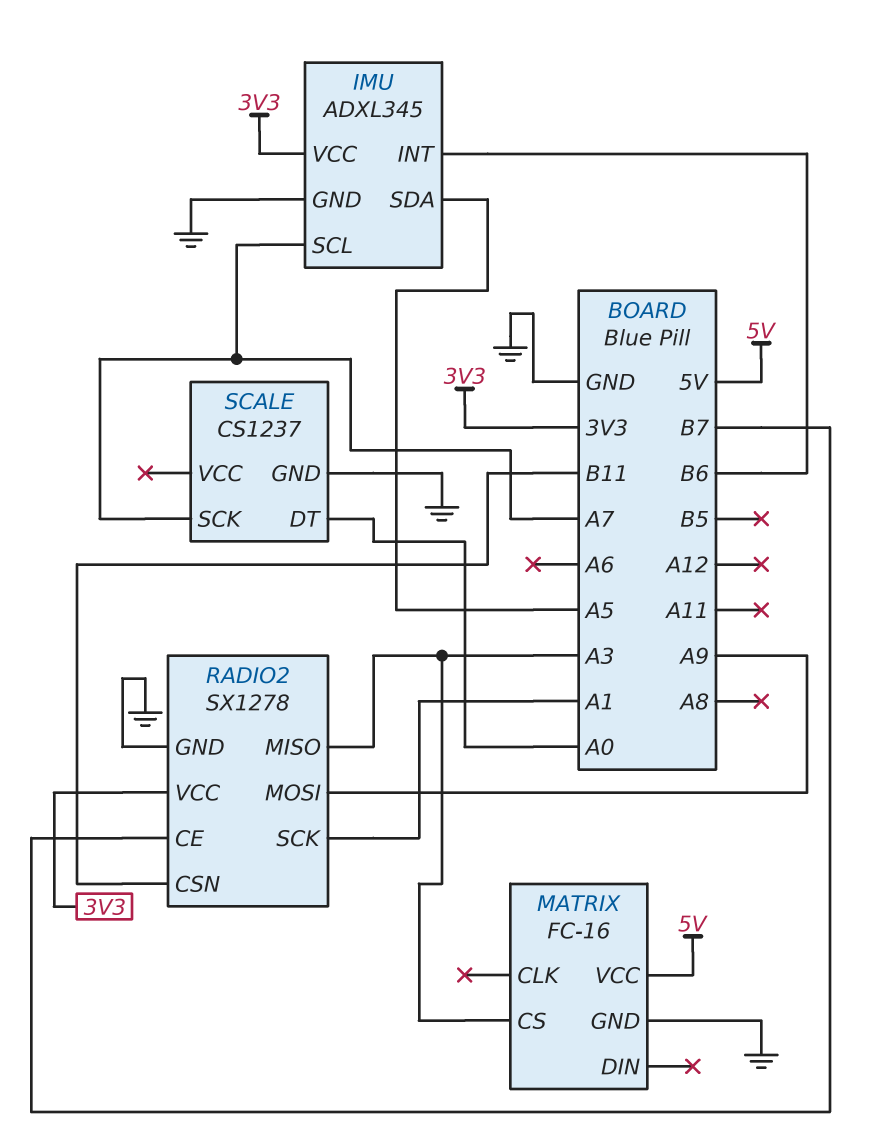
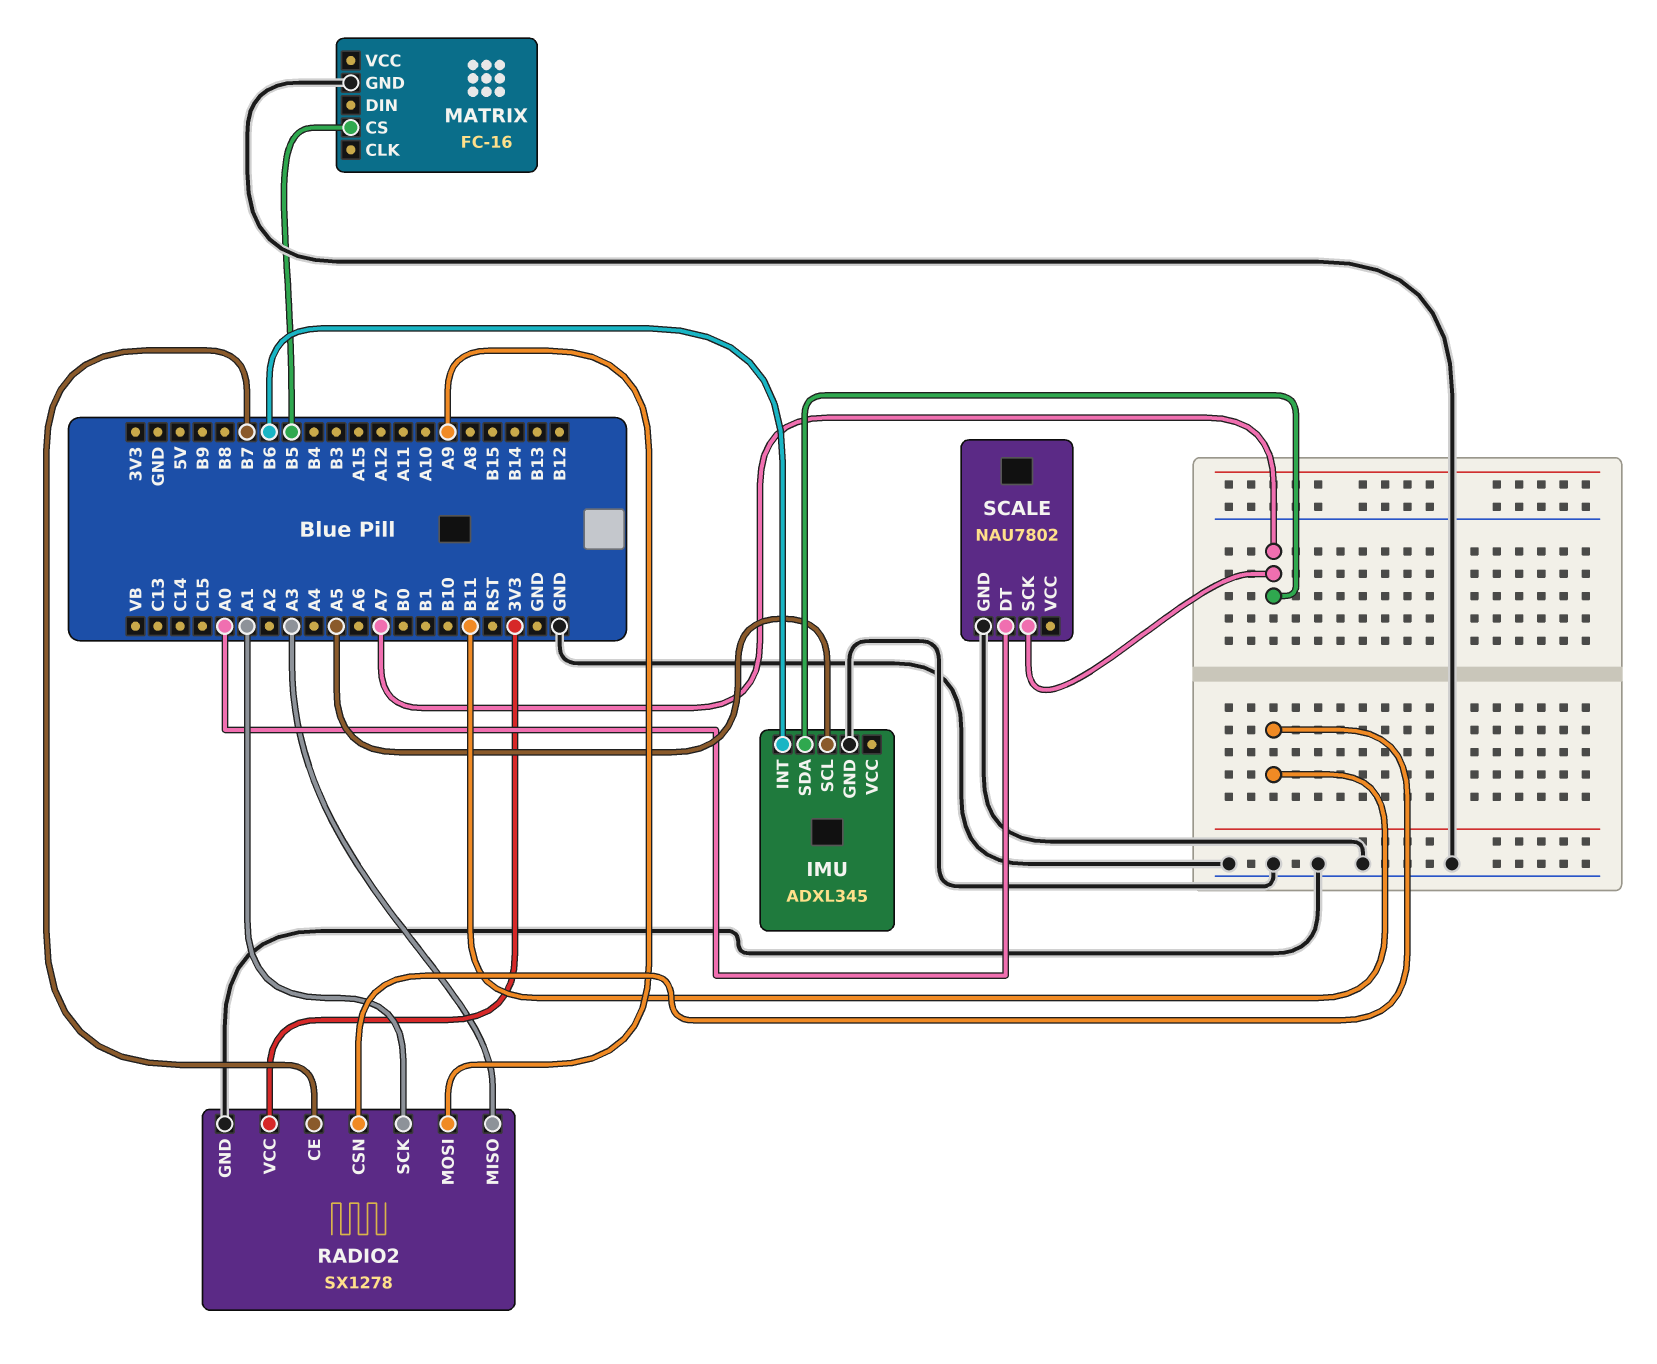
IMU pin SCL: A7 -> A5
IMU pin SDA: A5 -> A7
IMU pin VCC: 3V3 -> none
MATRIX pin CS: A3 -> B5
MATRIX pin VCC: 5V -> none
SCALE: CS1237 -> NAU7802

